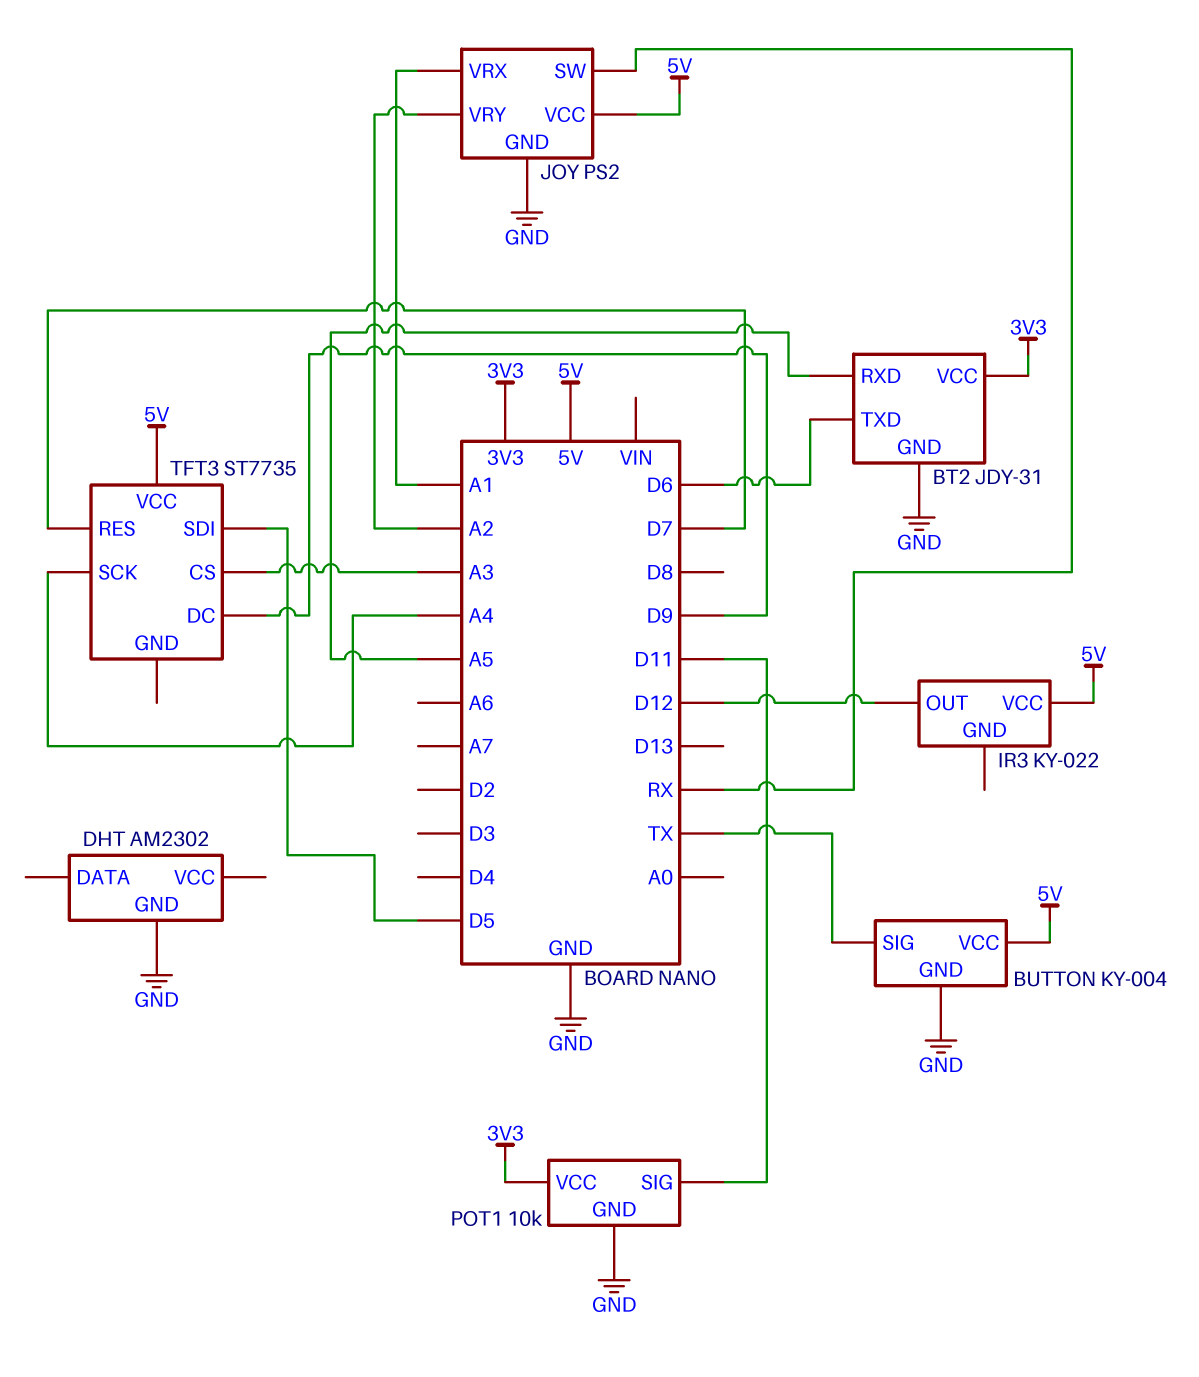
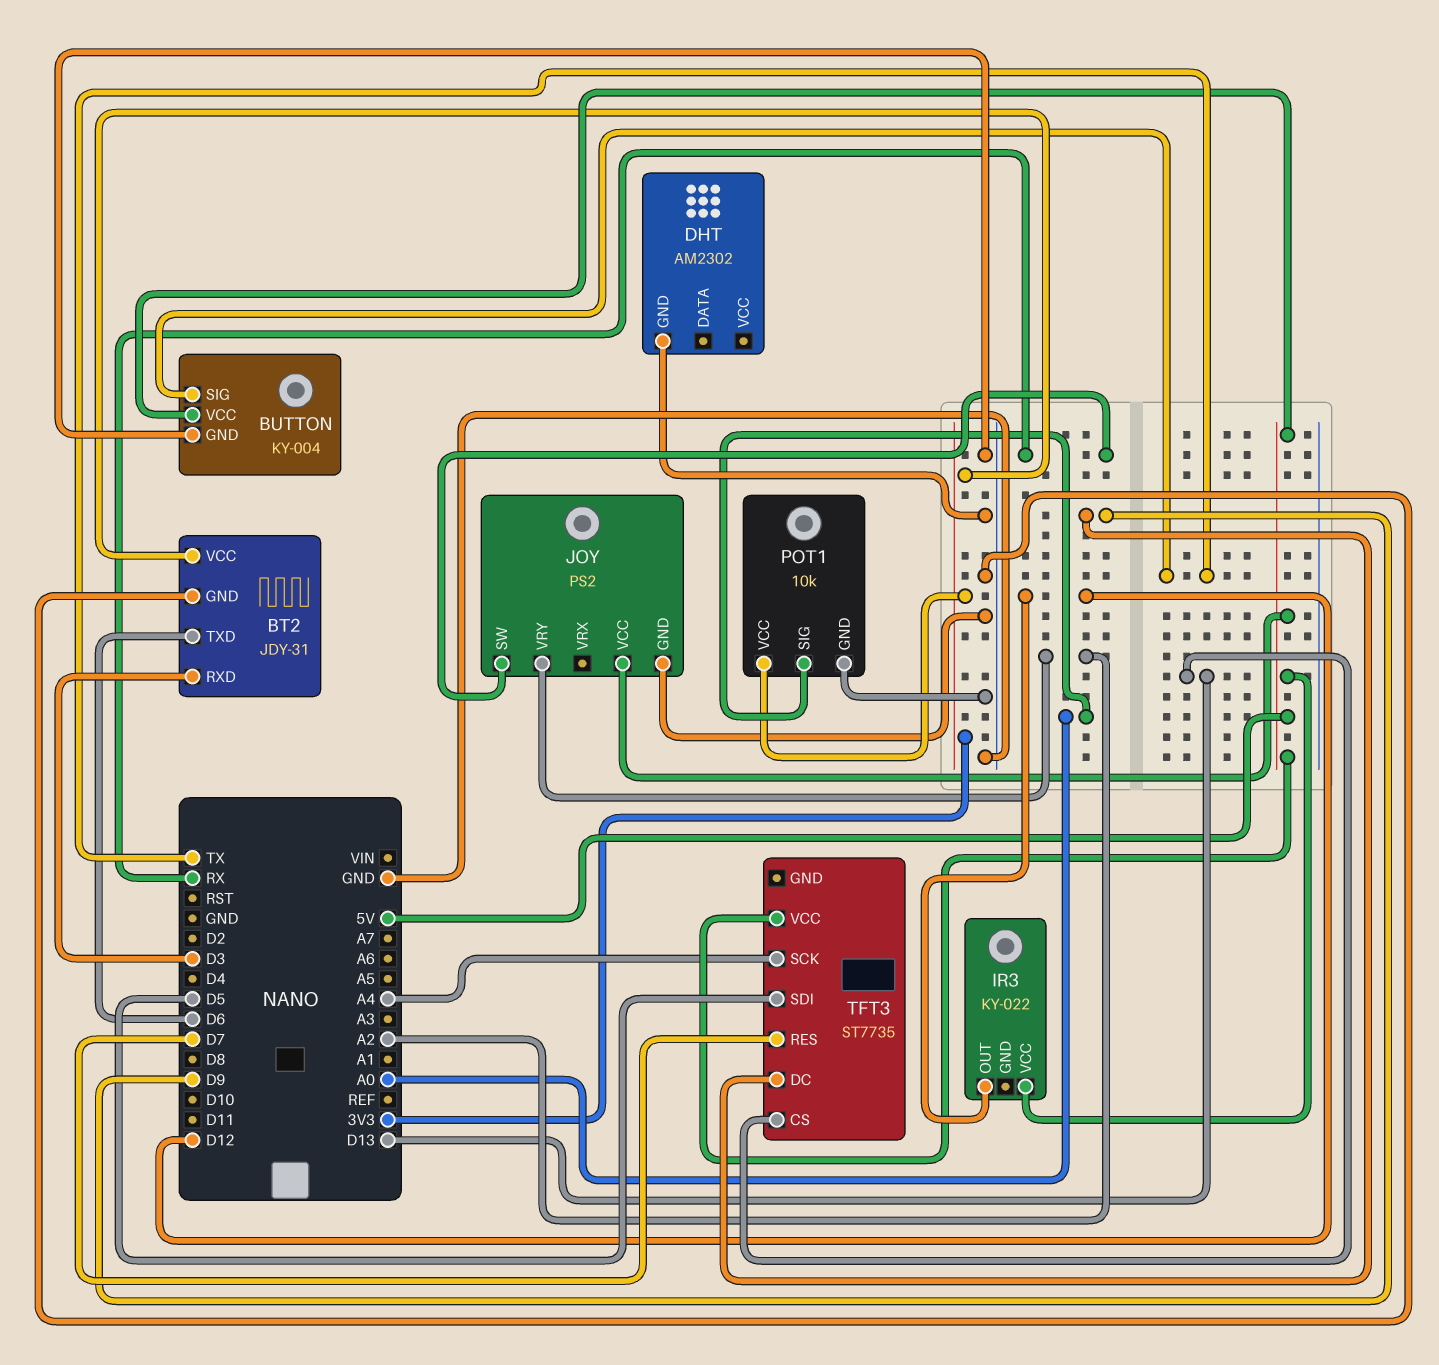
BT2 pin RXD: A5 -> D3
JOY pin VRX: A1 -> none
POT1 pin SIG: D11 -> A0
TFT3 pin CS: A3 -> D13

